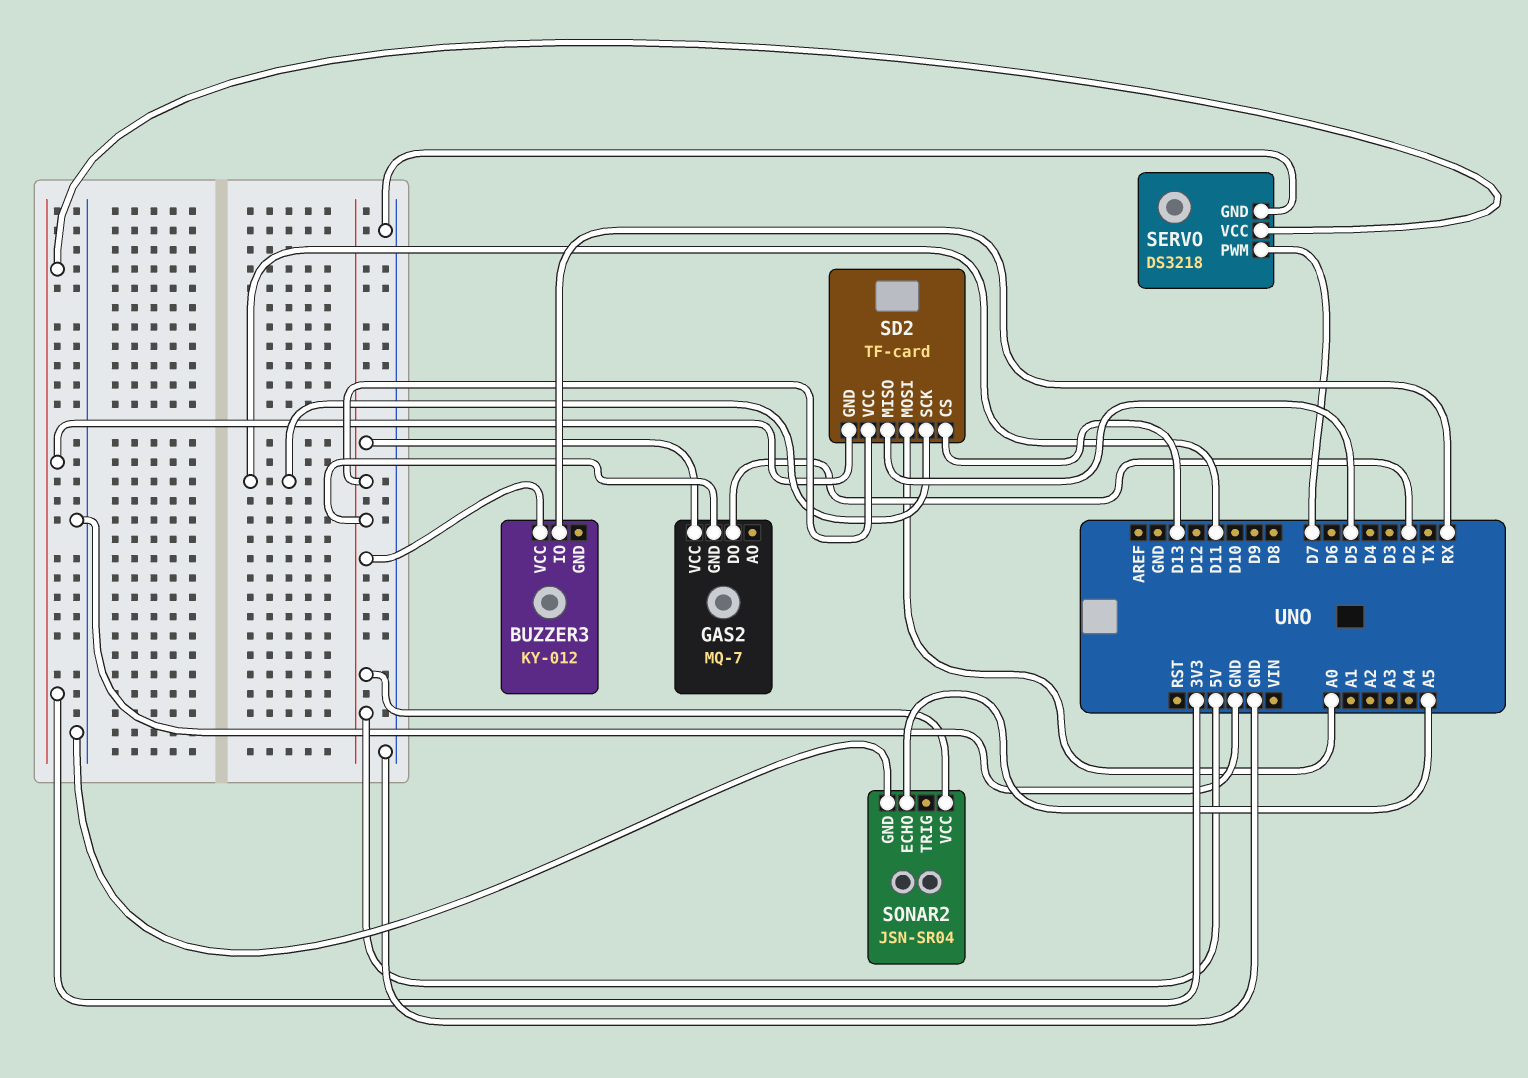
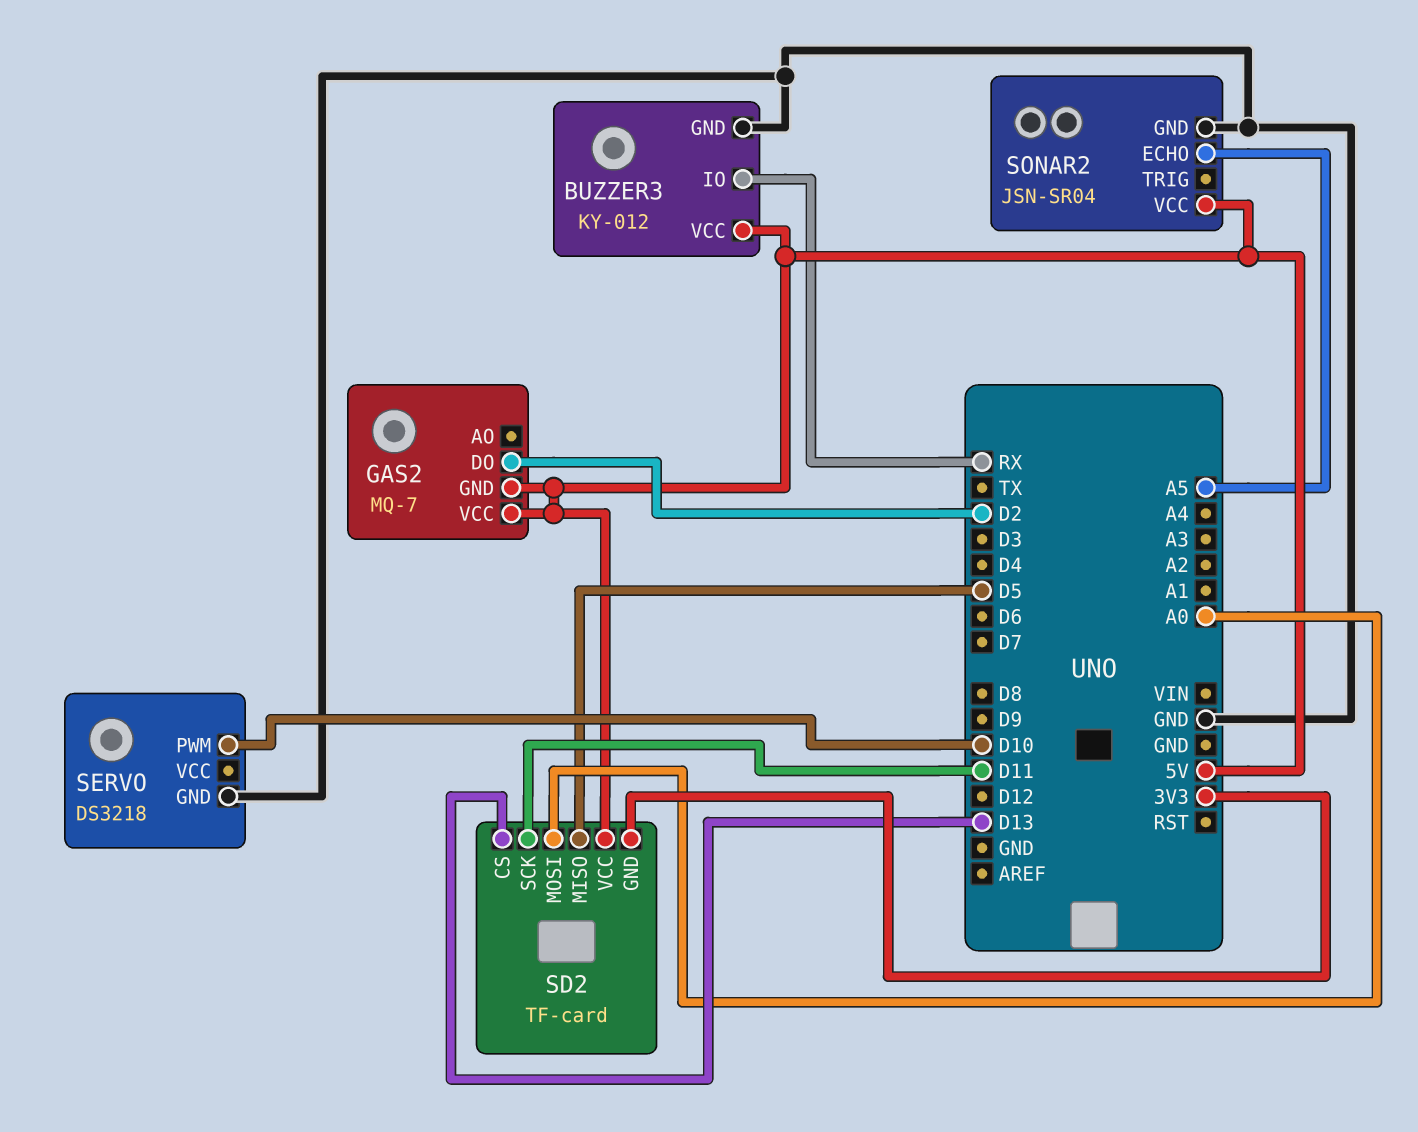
BUZZER3 pin GND: none -> GND
SERVO pin PWM: D7 -> D10
SERVO pin VCC: 3V3 -> none

